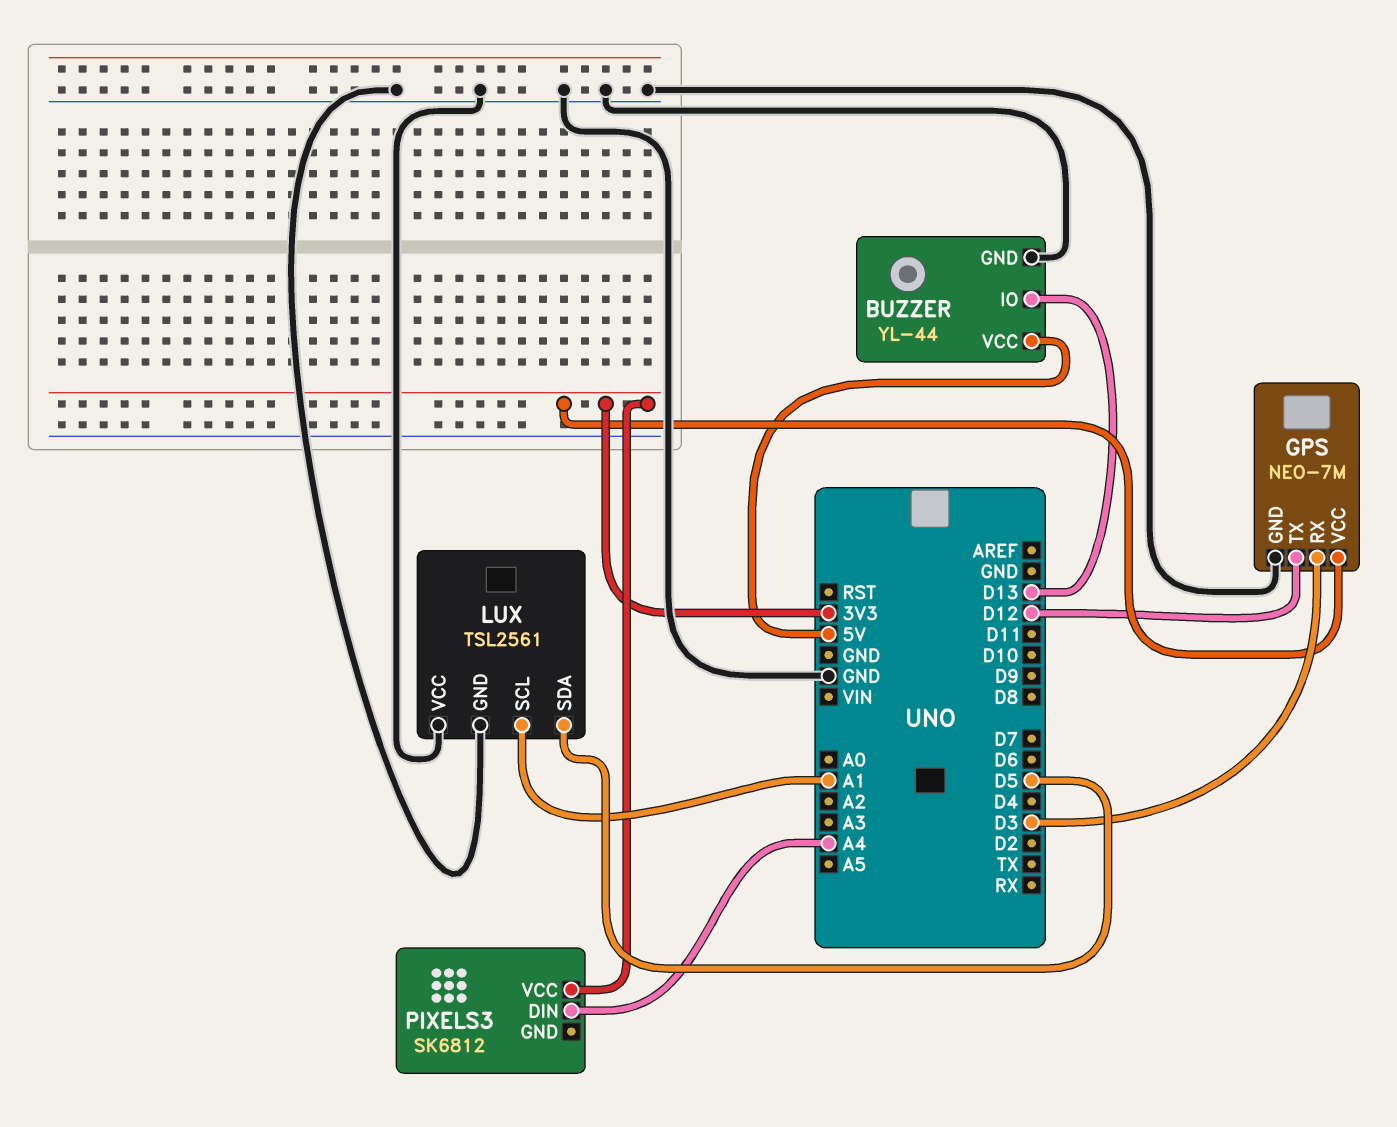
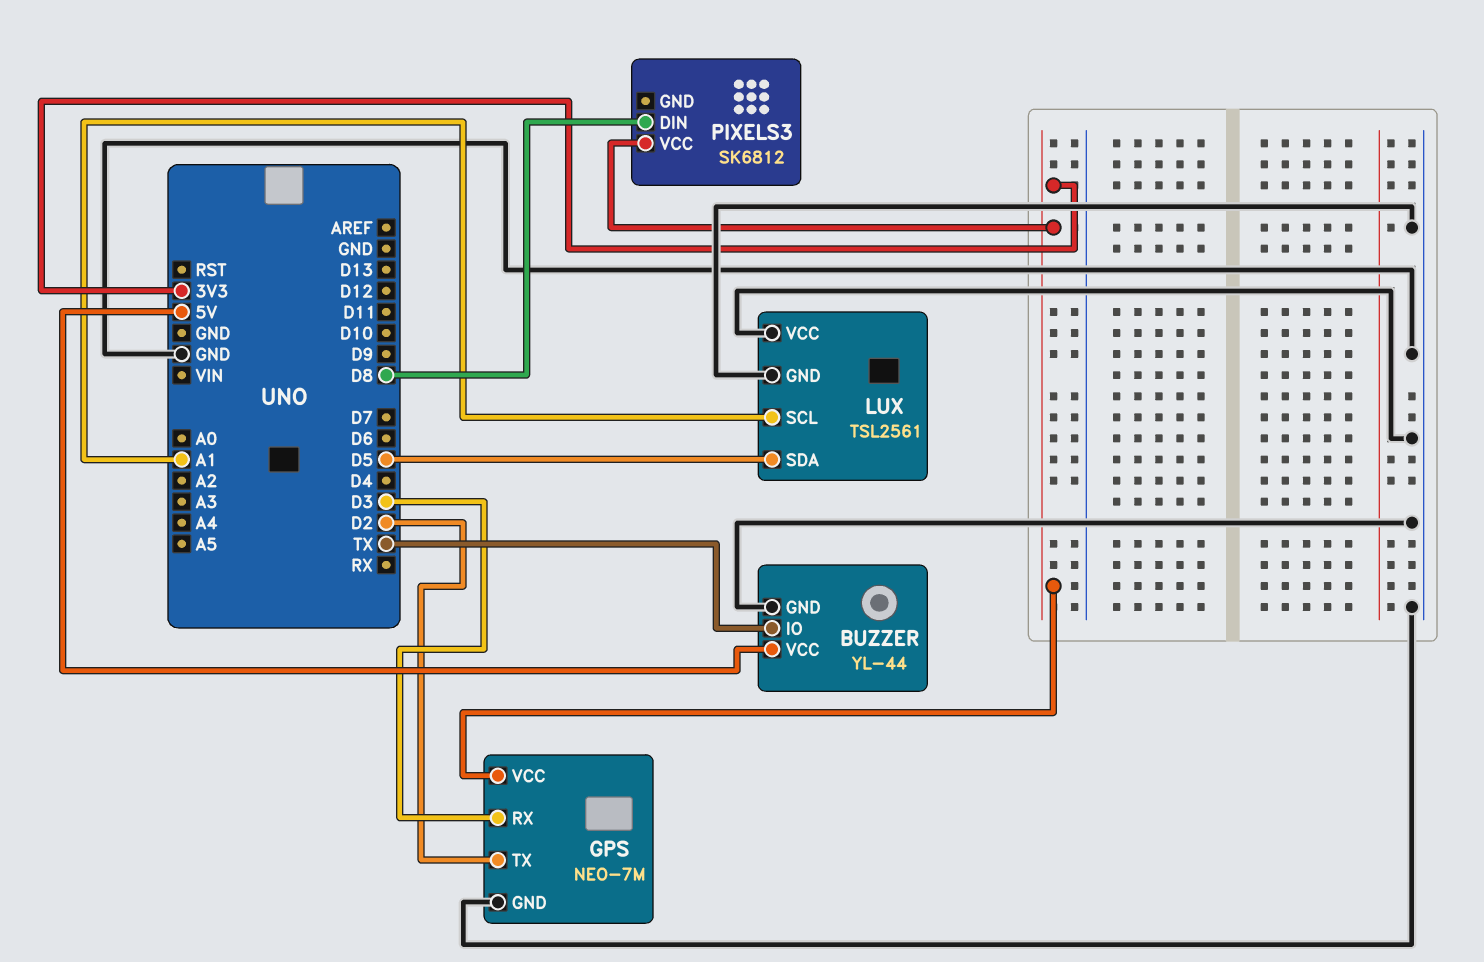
BUZZER pin IO: D13 -> TX
GPS pin TX: D12 -> D2
PIXELS3 pin DIN: A4 -> D8

